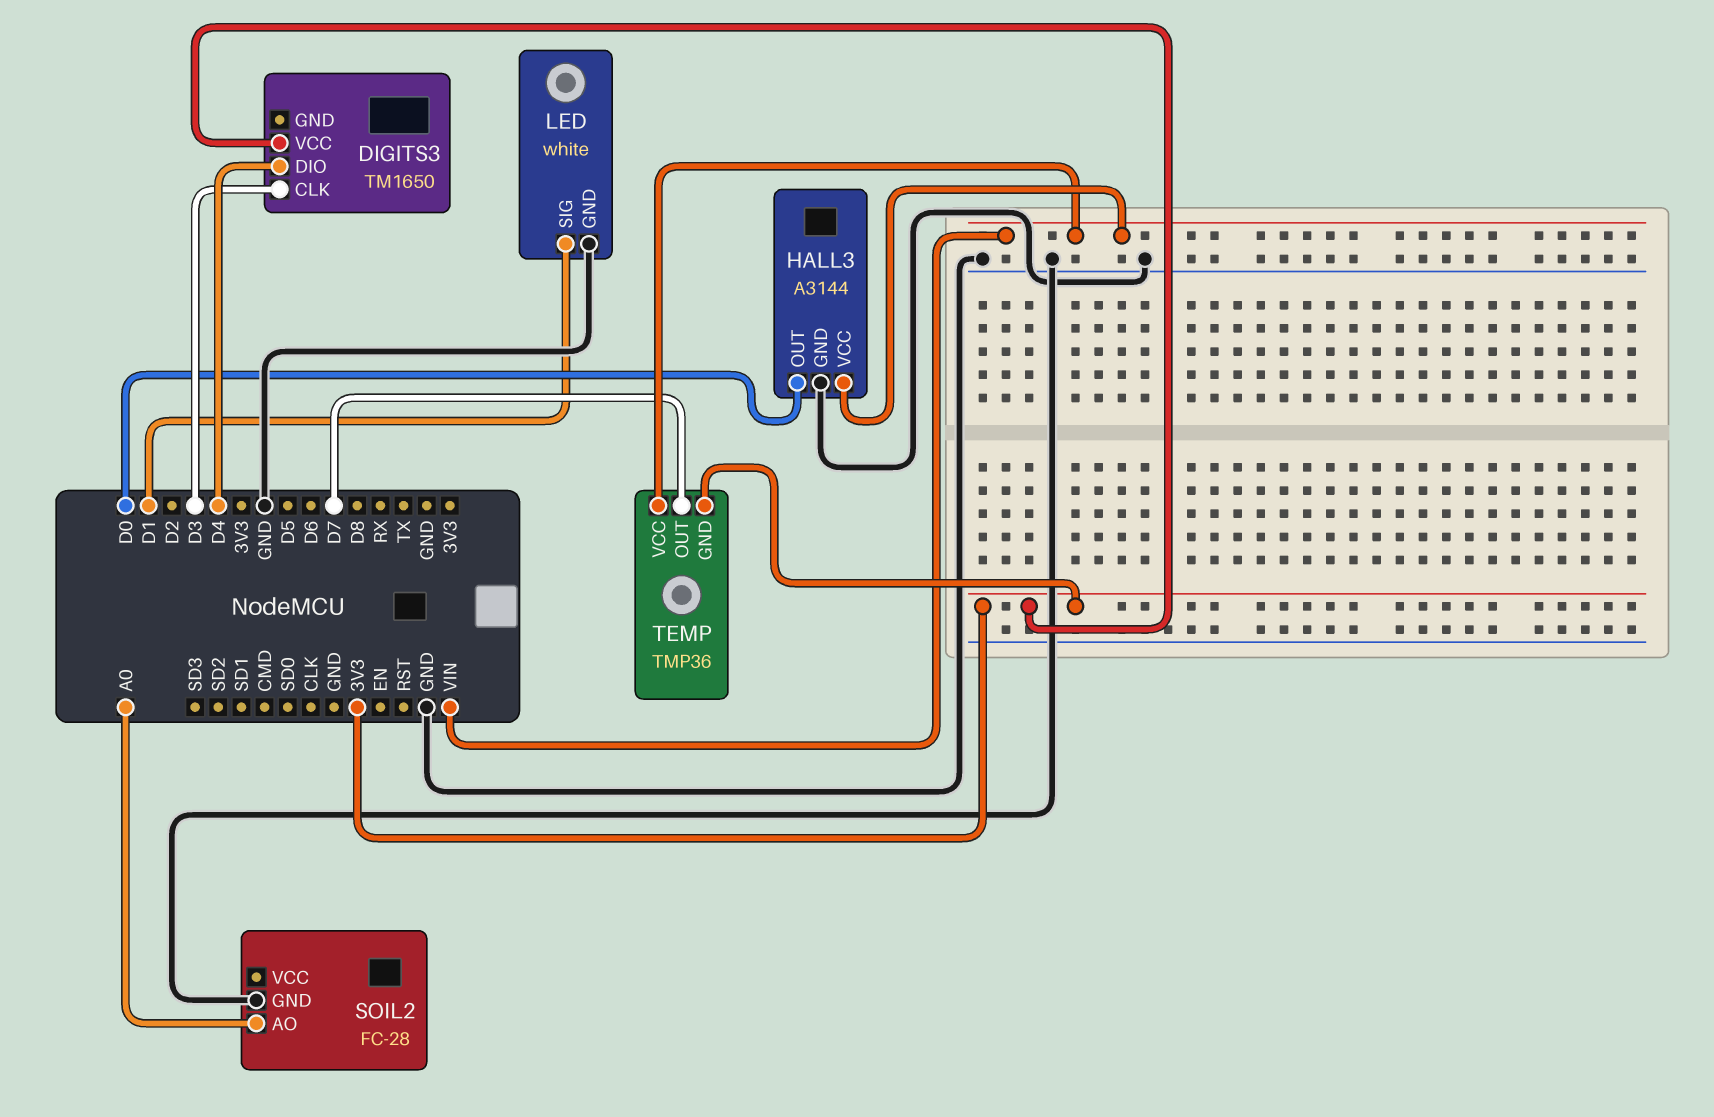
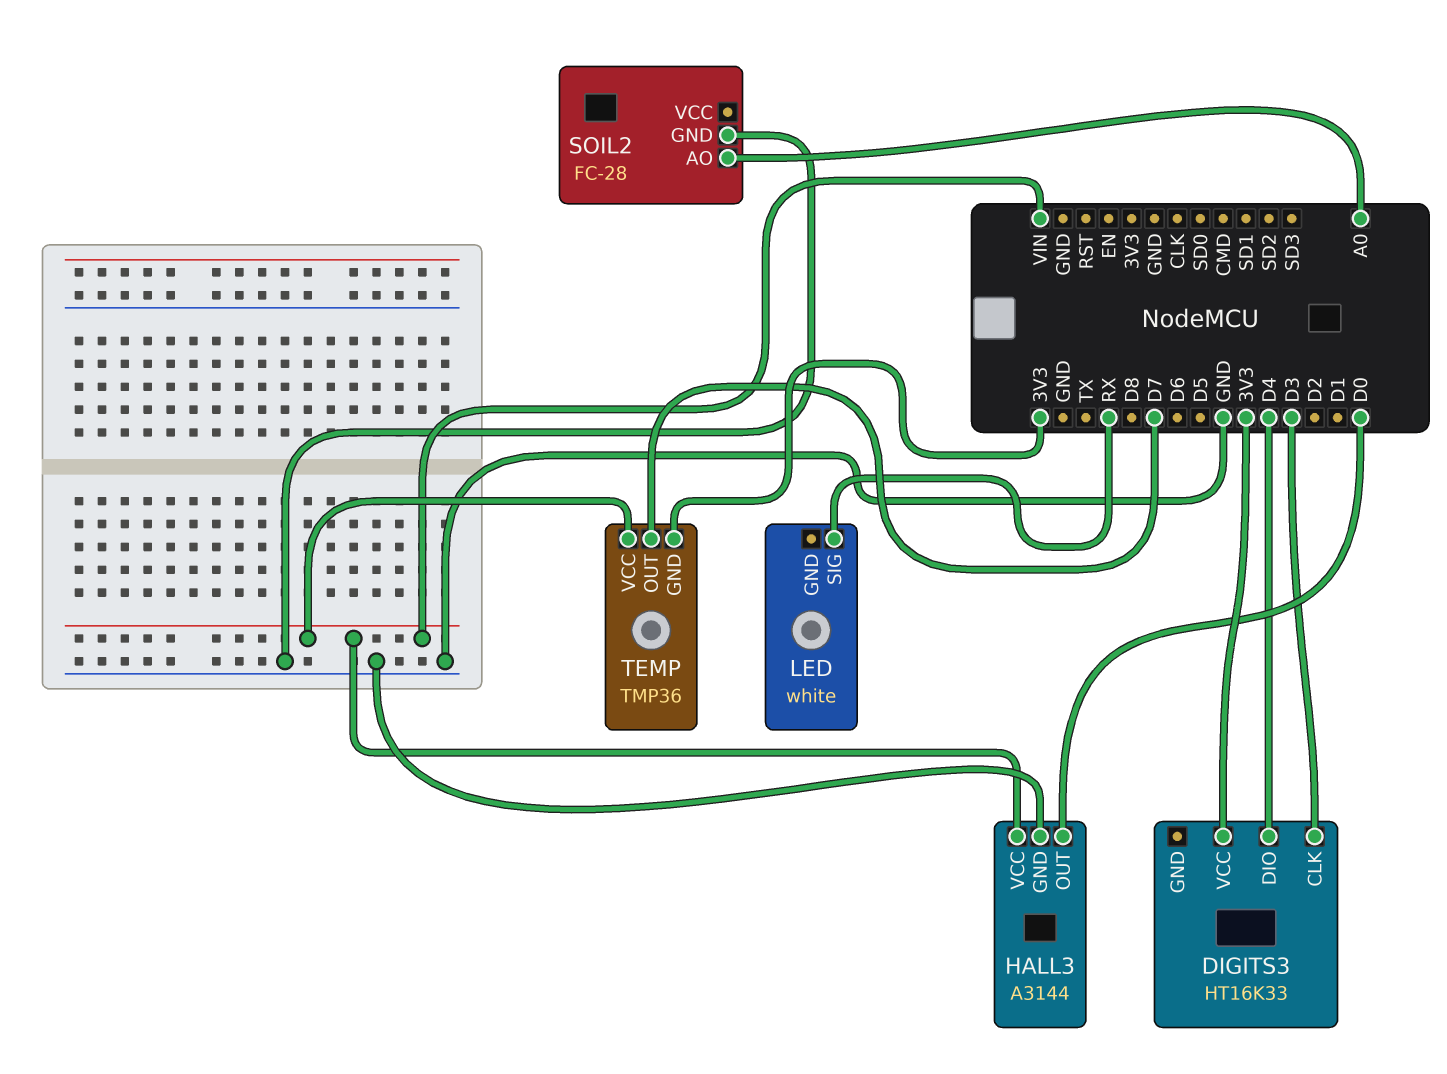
DIGITS3: TM1650 -> HT16K33
LED pin GND: GND -> none
LED pin SIG: D1 -> RX

